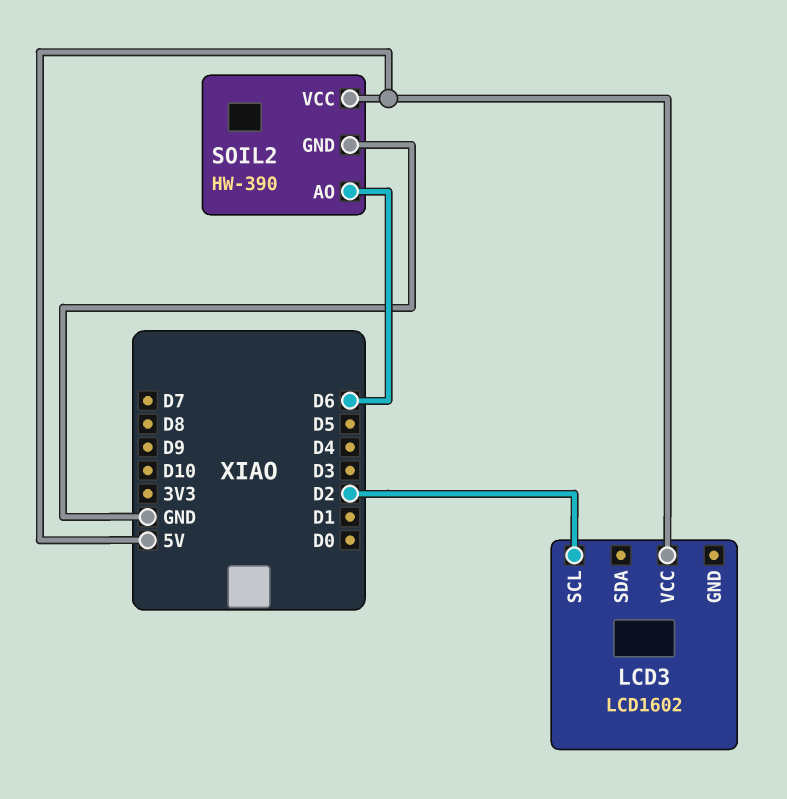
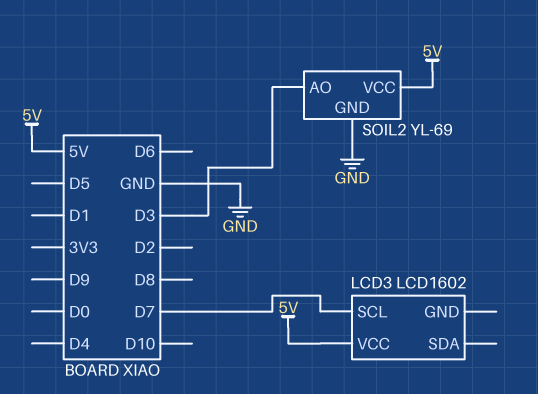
LCD3 pin SCL: D2 -> D7
SOIL2: HW-390 -> YL-69
SOIL2 pin AO: D6 -> D3

